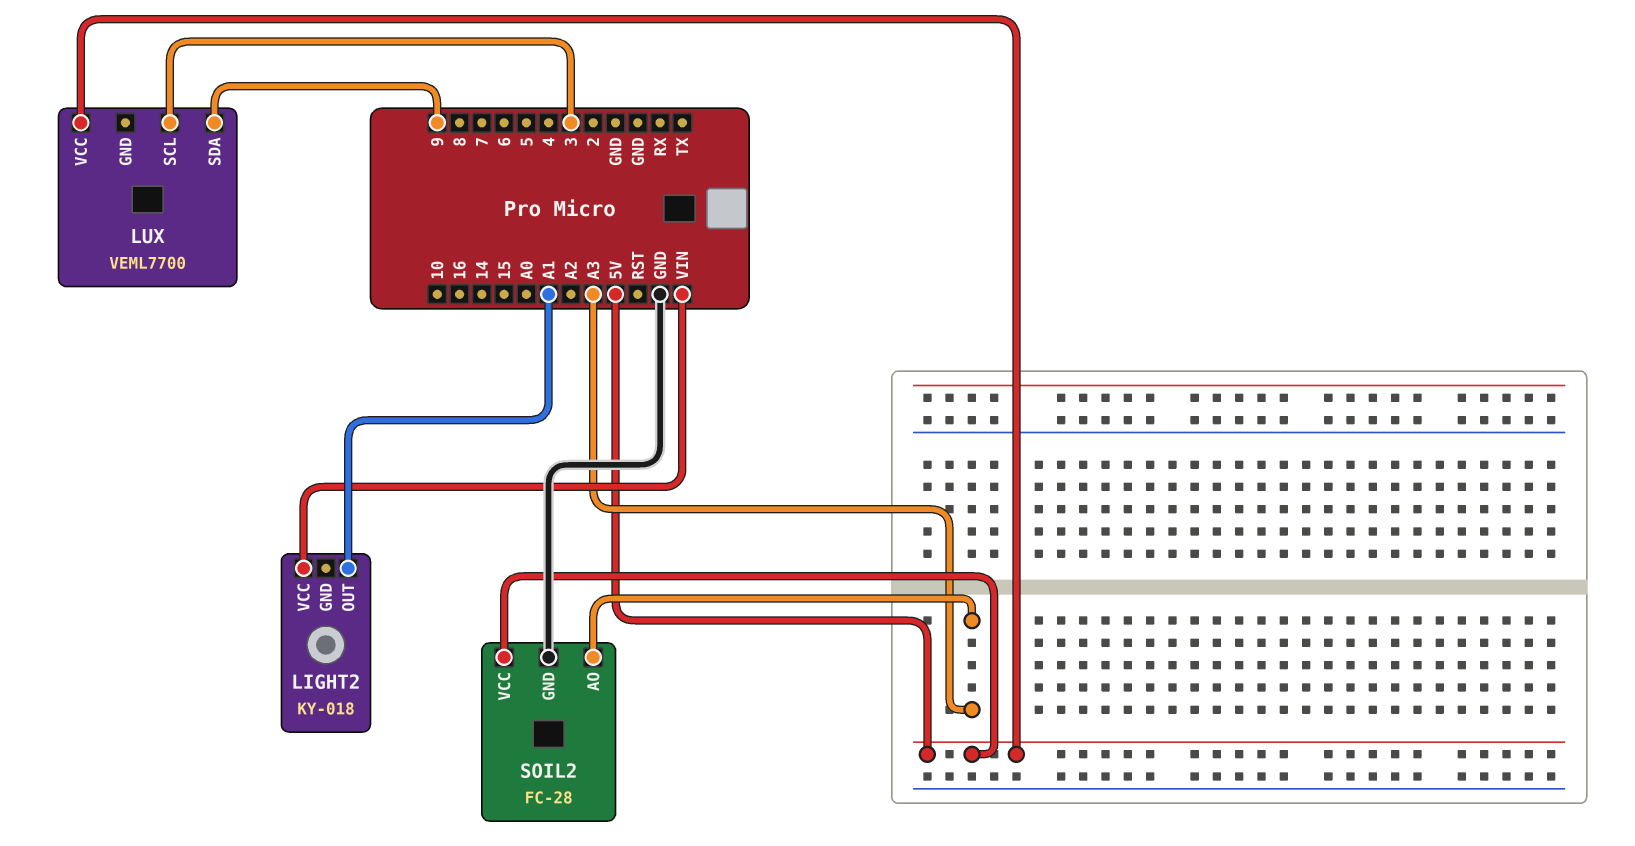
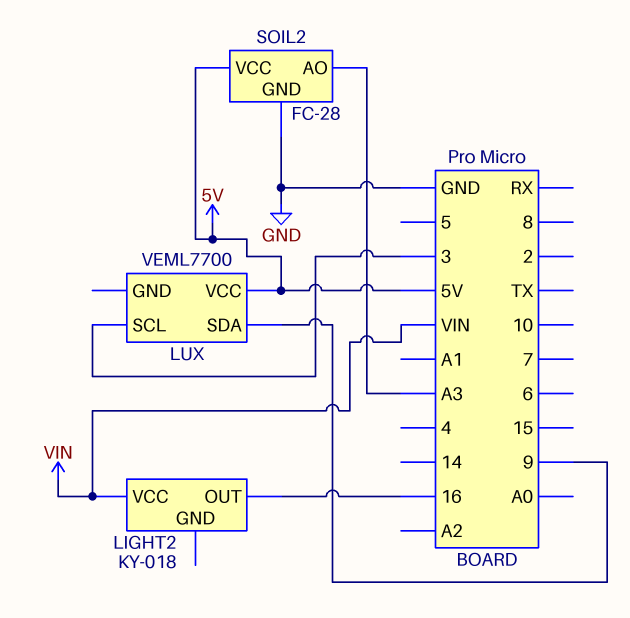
LIGHT2 pin OUT: A1 -> 16

